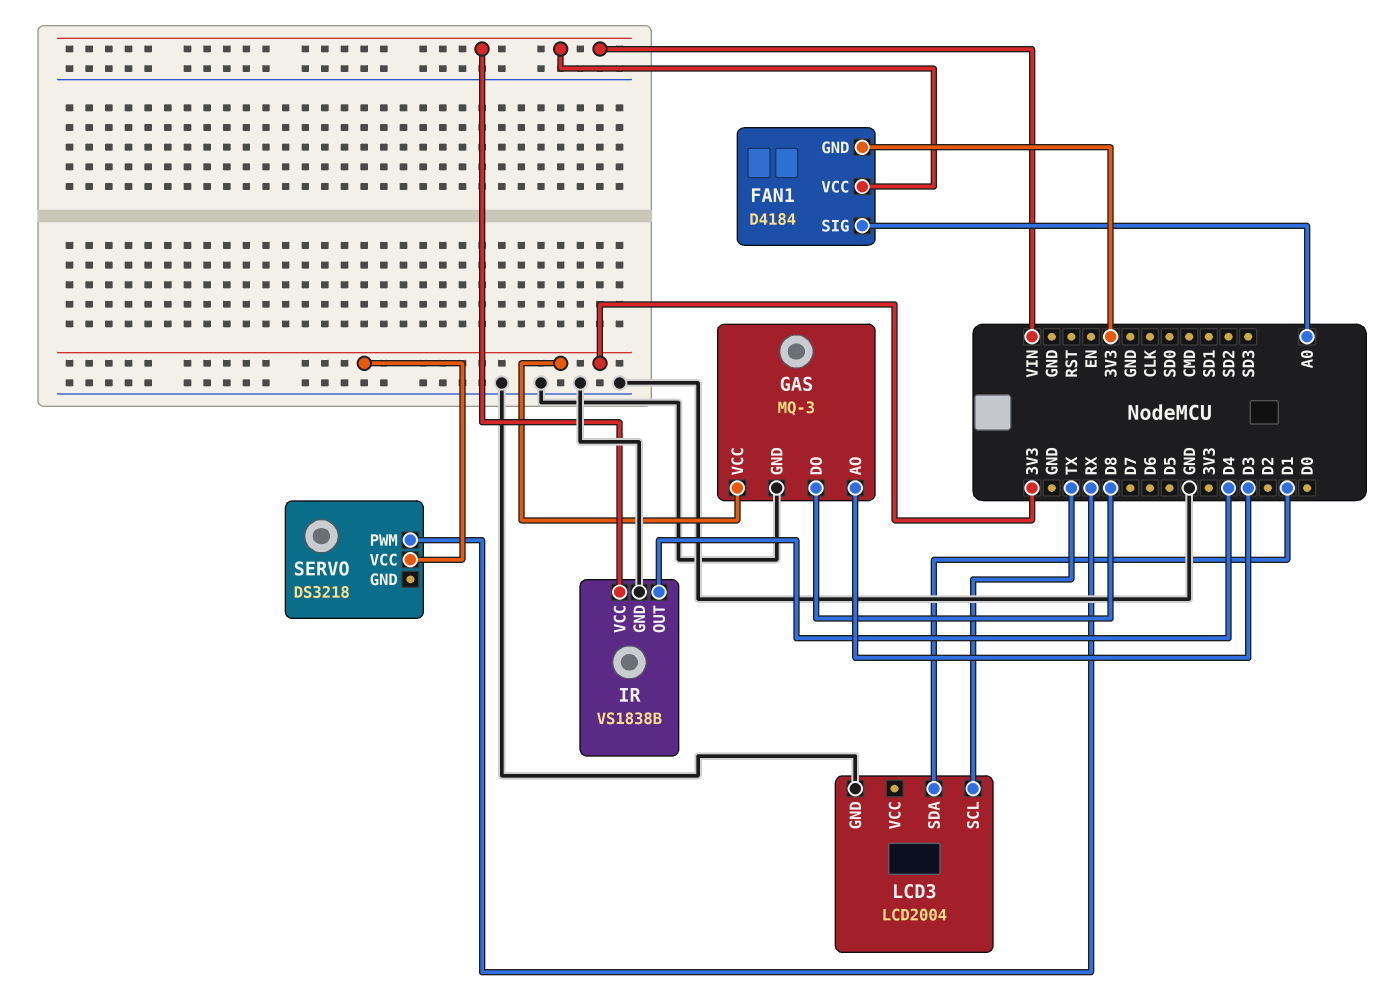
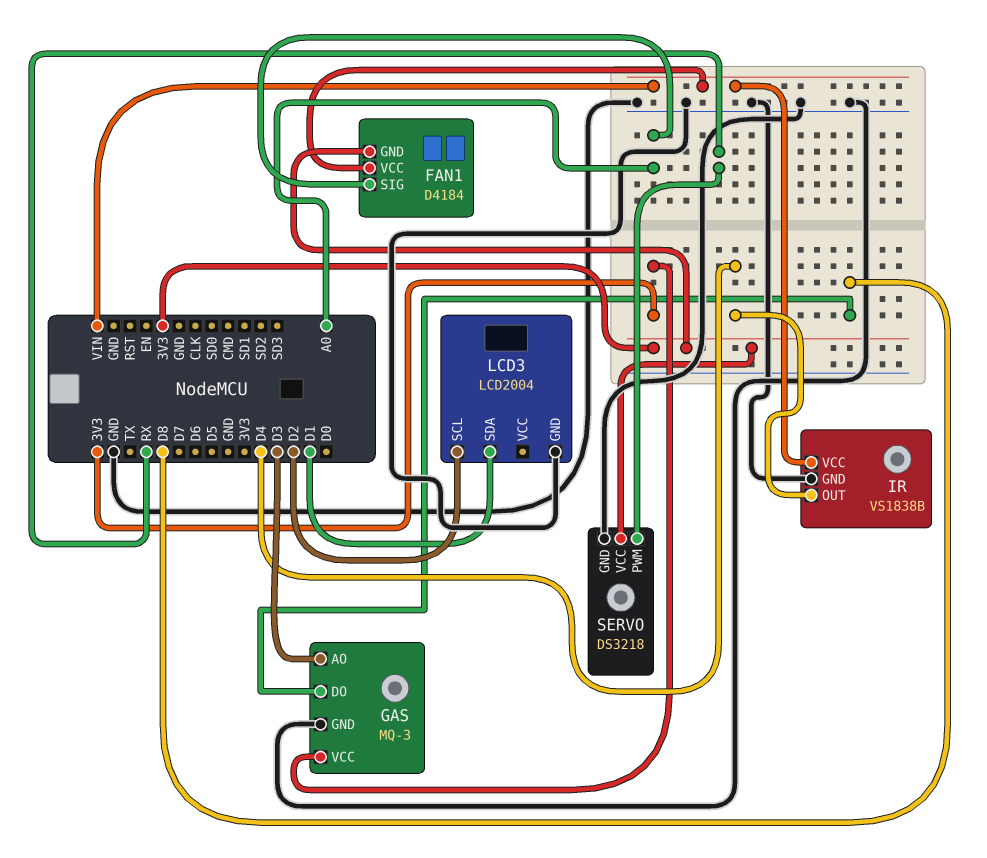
LCD3 pin SCL: TX -> D2
SERVO pin GND: none -> GND

